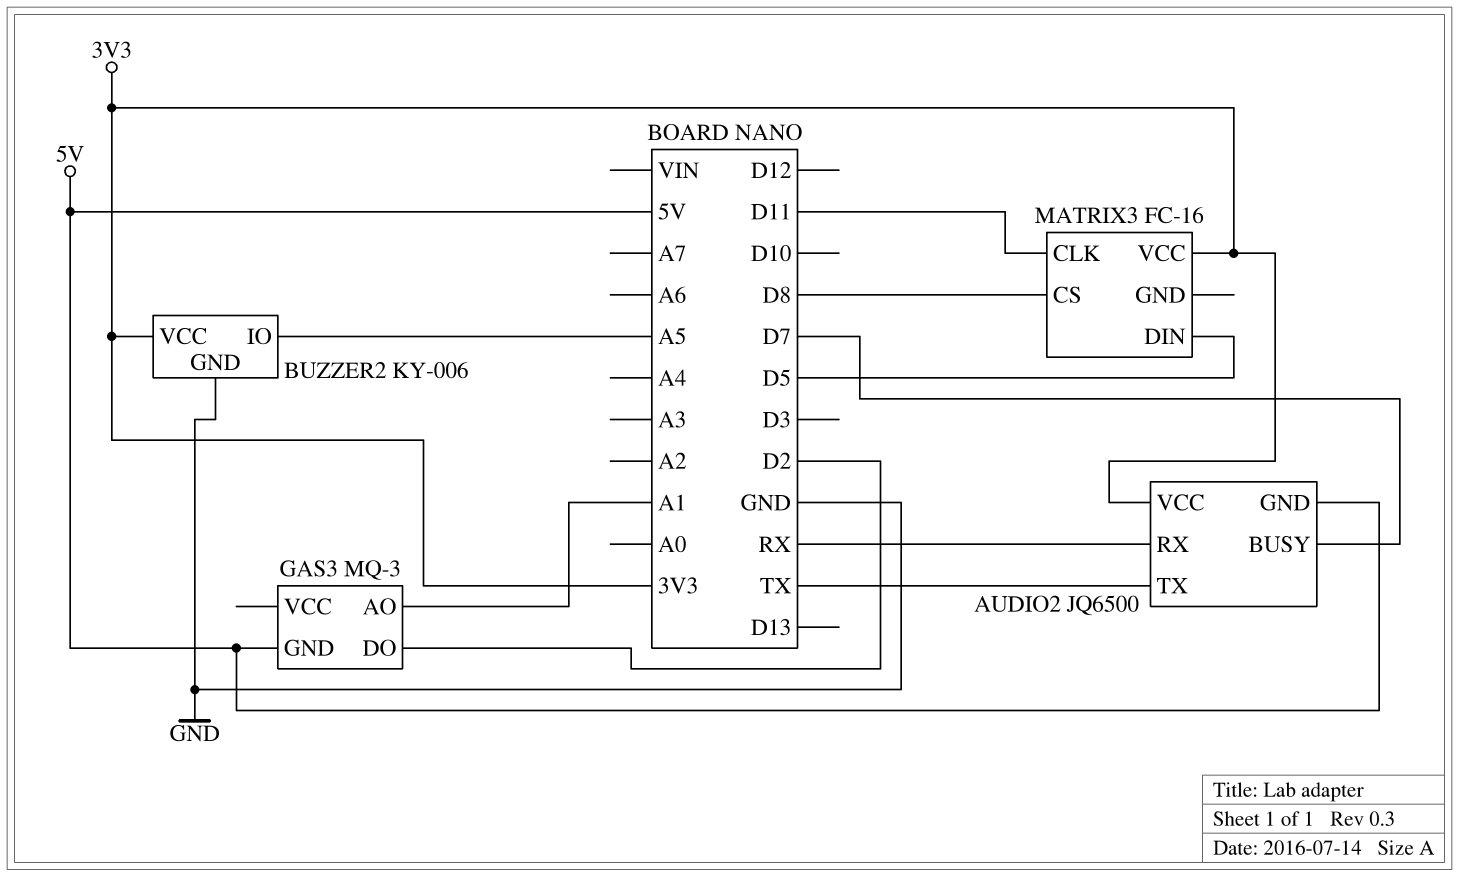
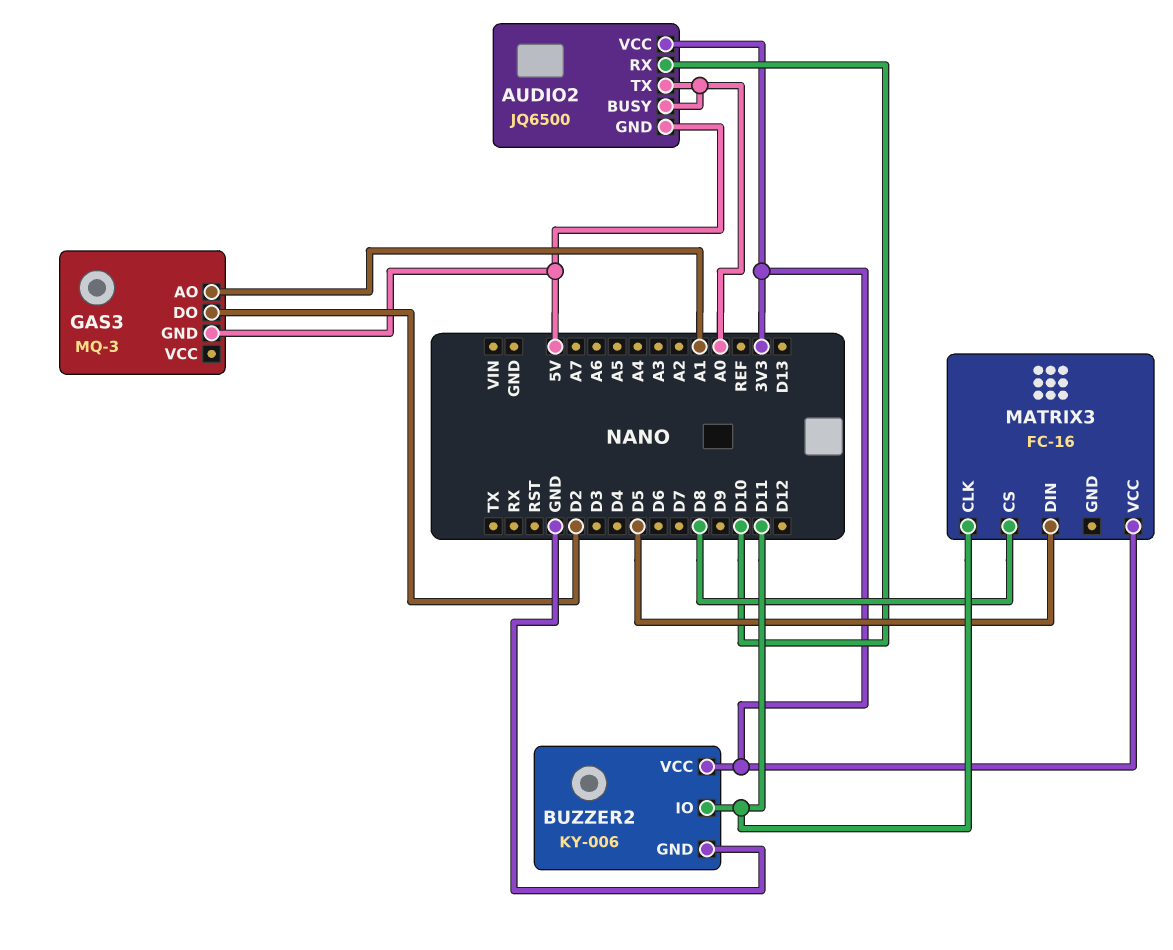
AUDIO2 pin BUSY: D7 -> A0
AUDIO2 pin RX: RX -> D10
AUDIO2 pin TX: TX -> A0
BUZZER2 pin IO: A5 -> D11

